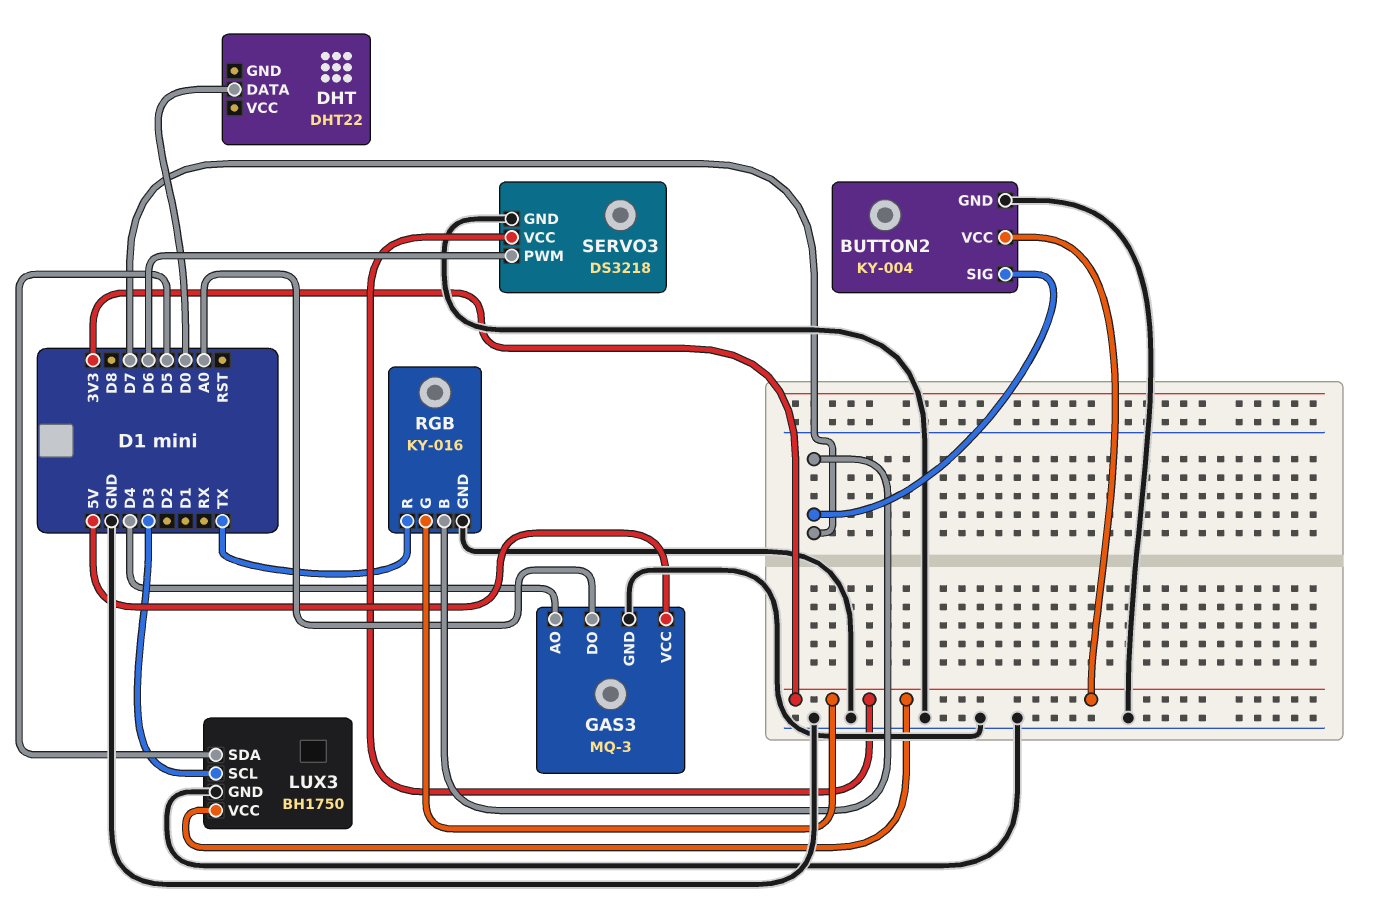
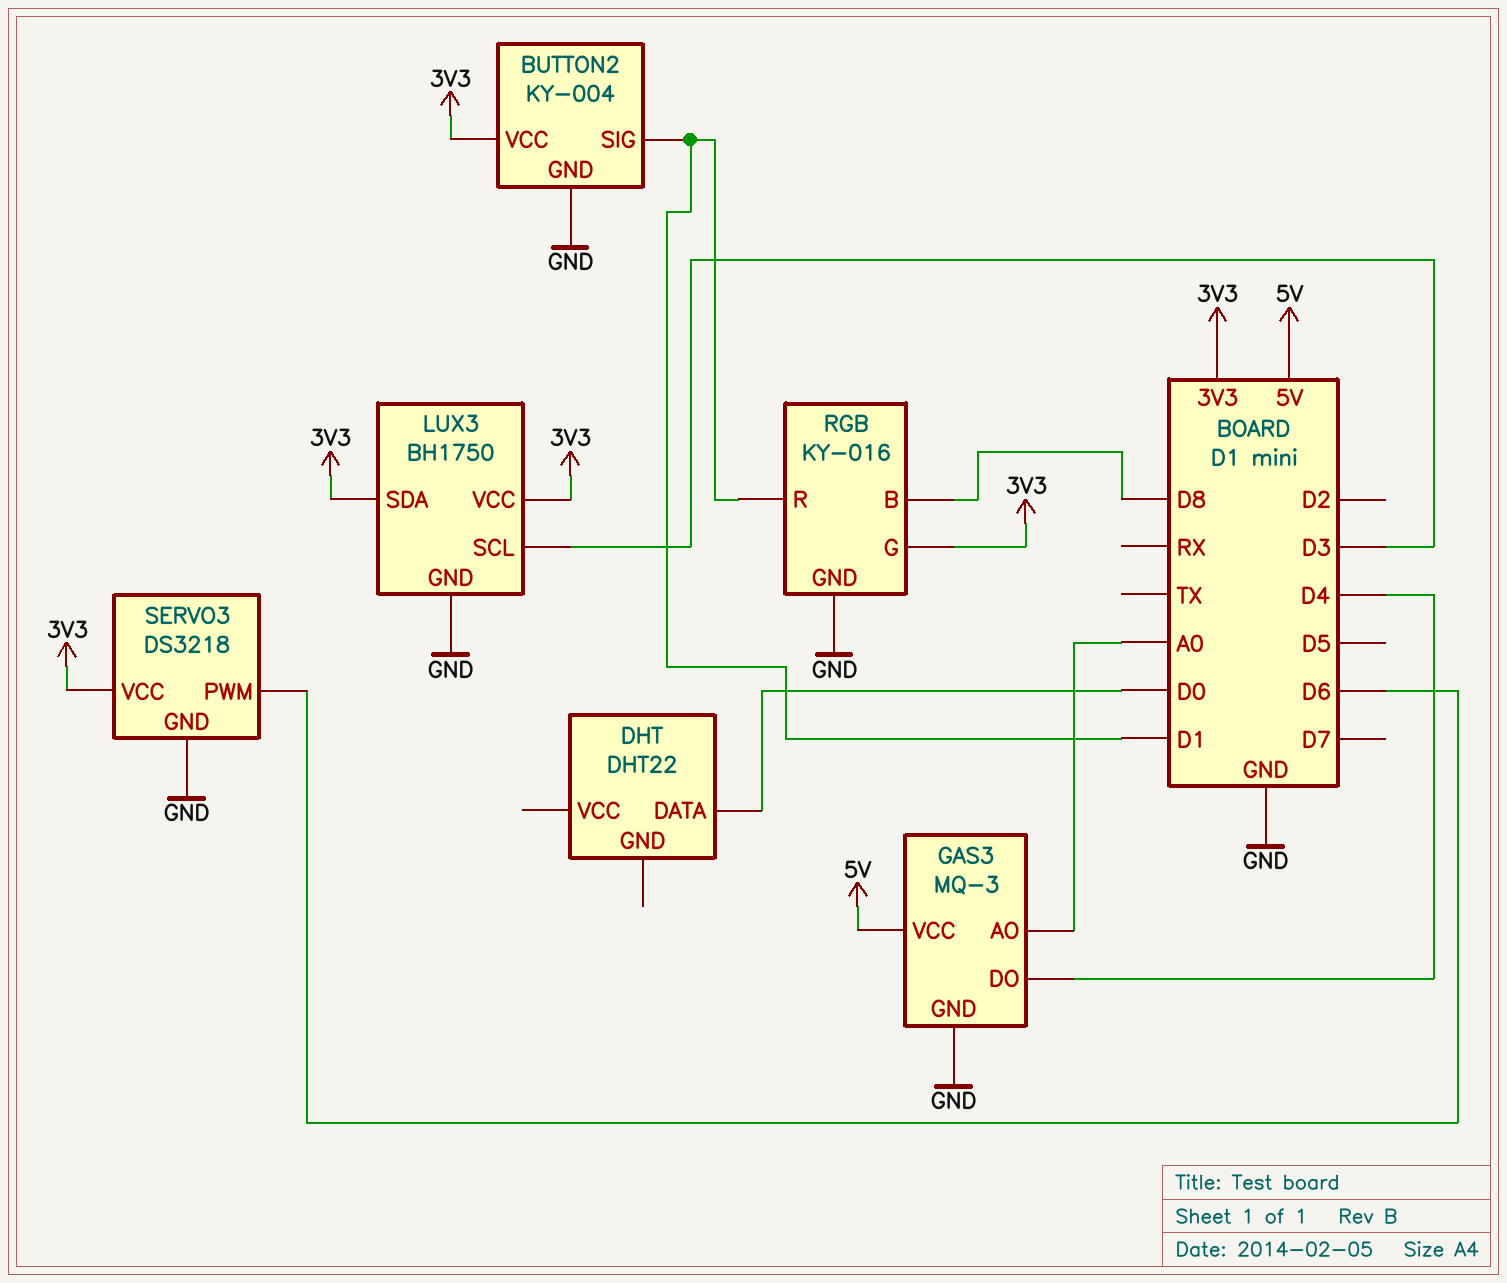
BUTTON2 pin SIG: D7 -> D1
GAS3 pin AO: D4 -> A0
GAS3 pin DO: A0 -> D4
LUX3 pin SDA: D5 -> 3V3
RGB pin B: D7 -> D8
RGB pin R: TX -> D1

